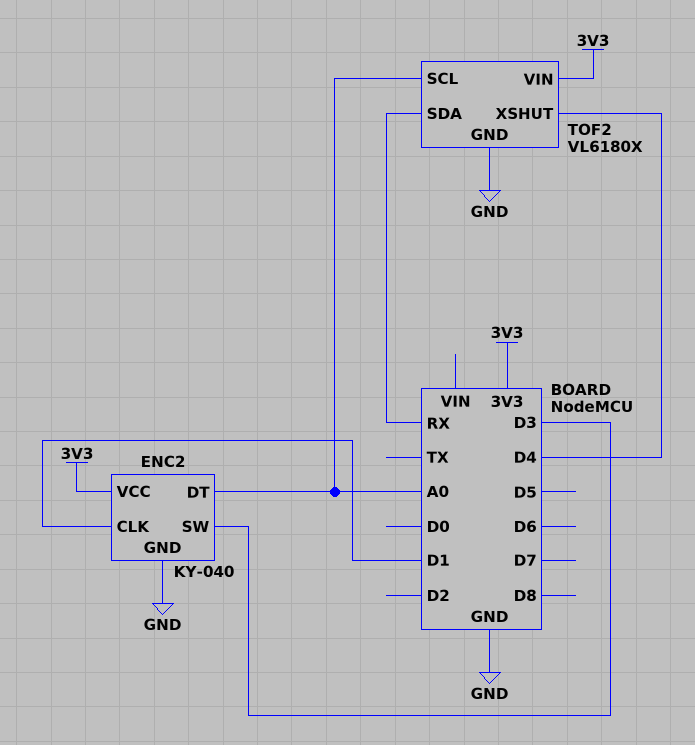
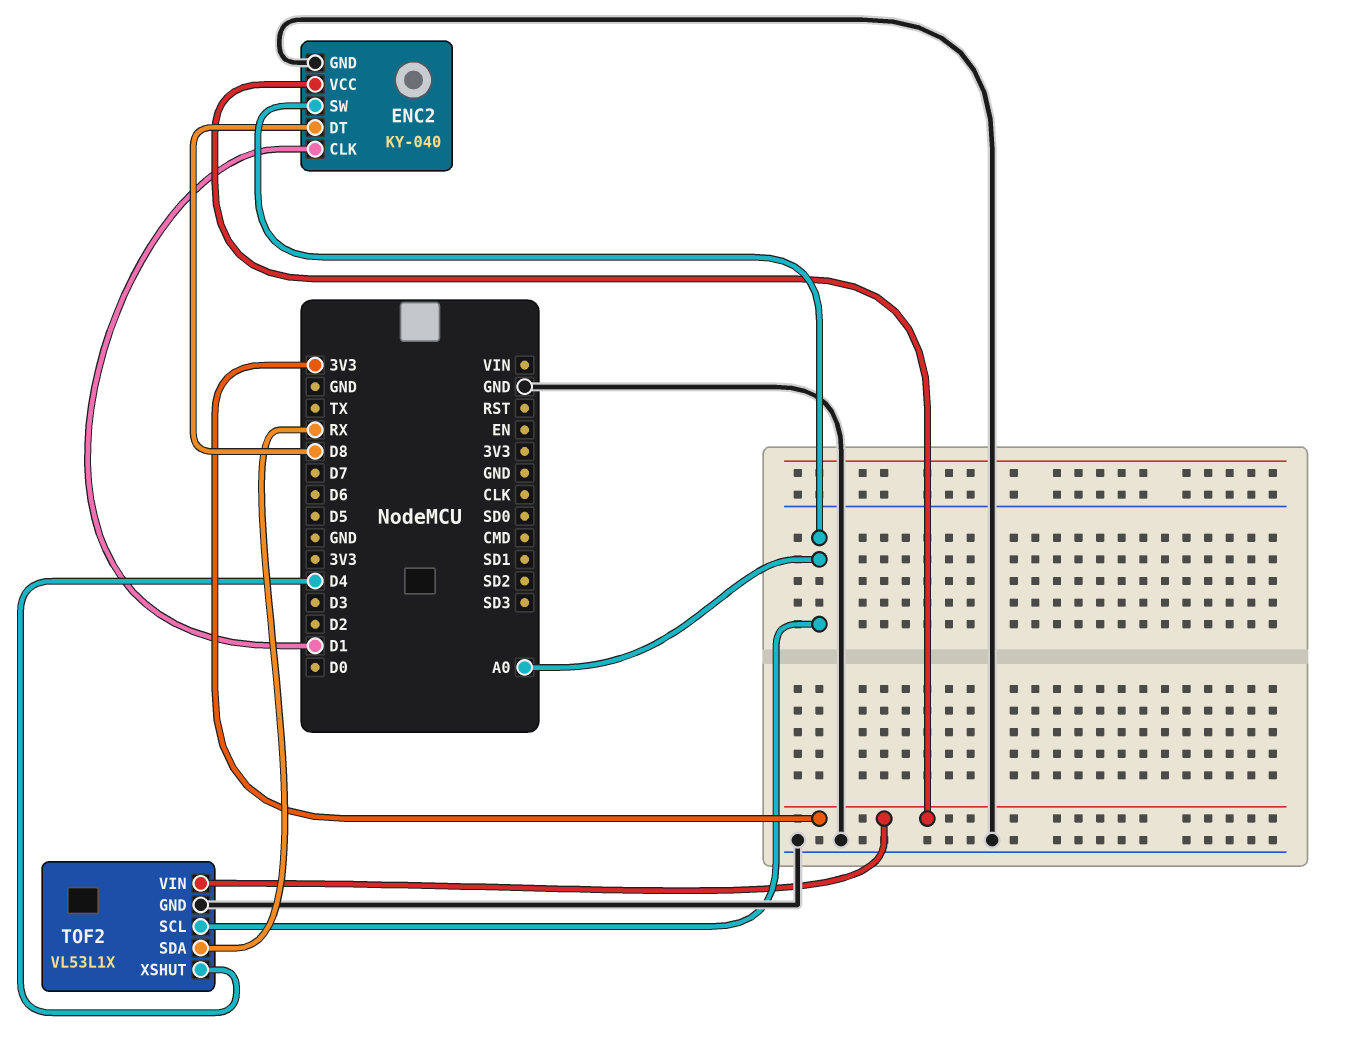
ENC2 pin DT: A0 -> D8
ENC2 pin SW: D3 -> A0
TOF2: VL6180X -> VL53L1X

